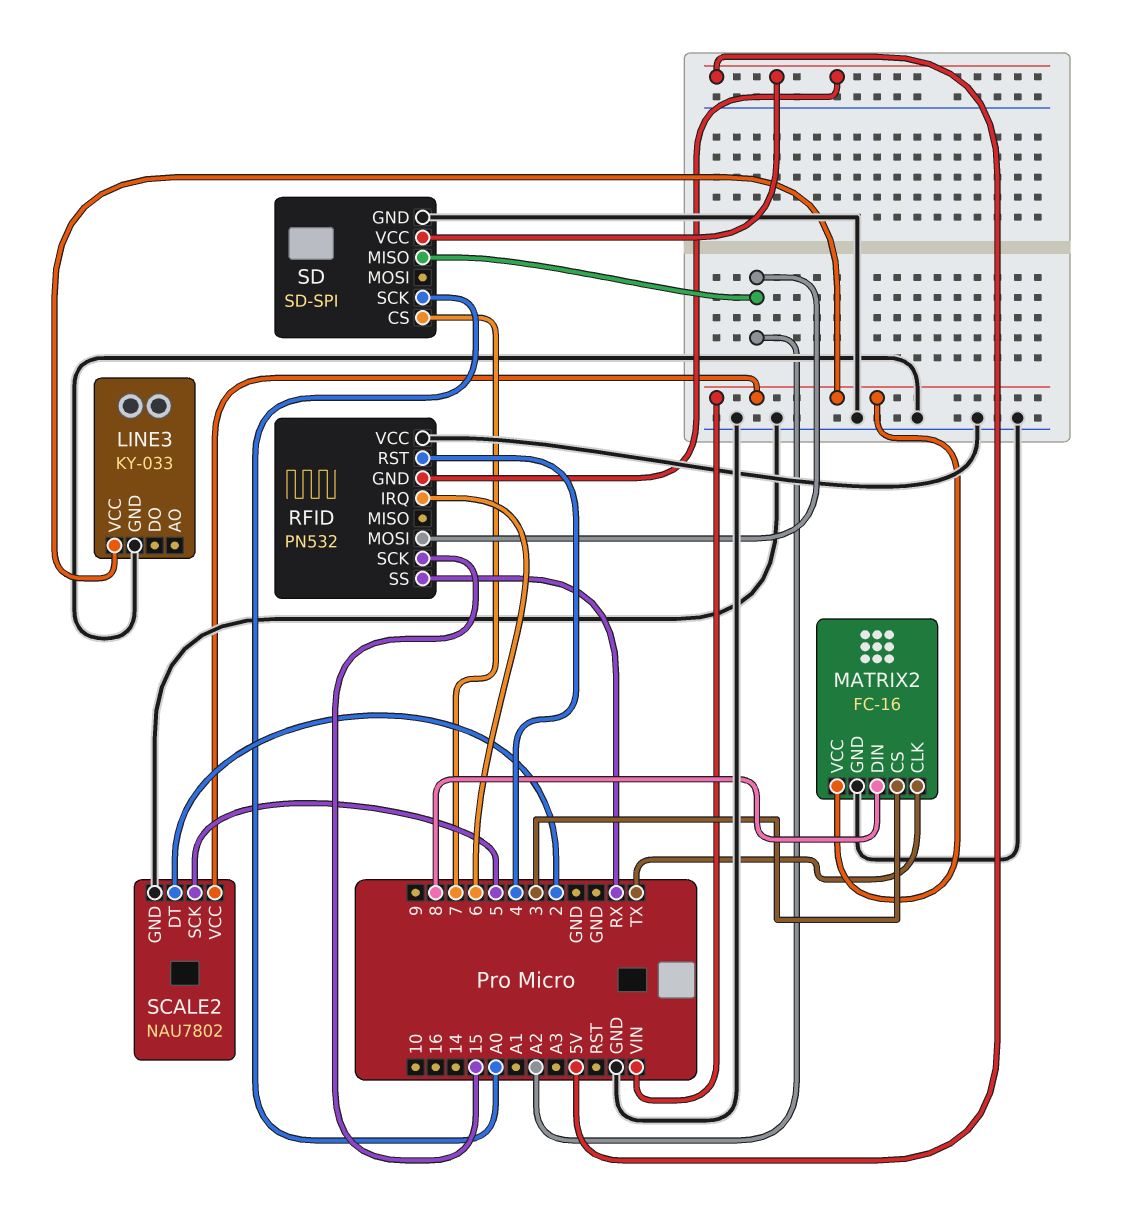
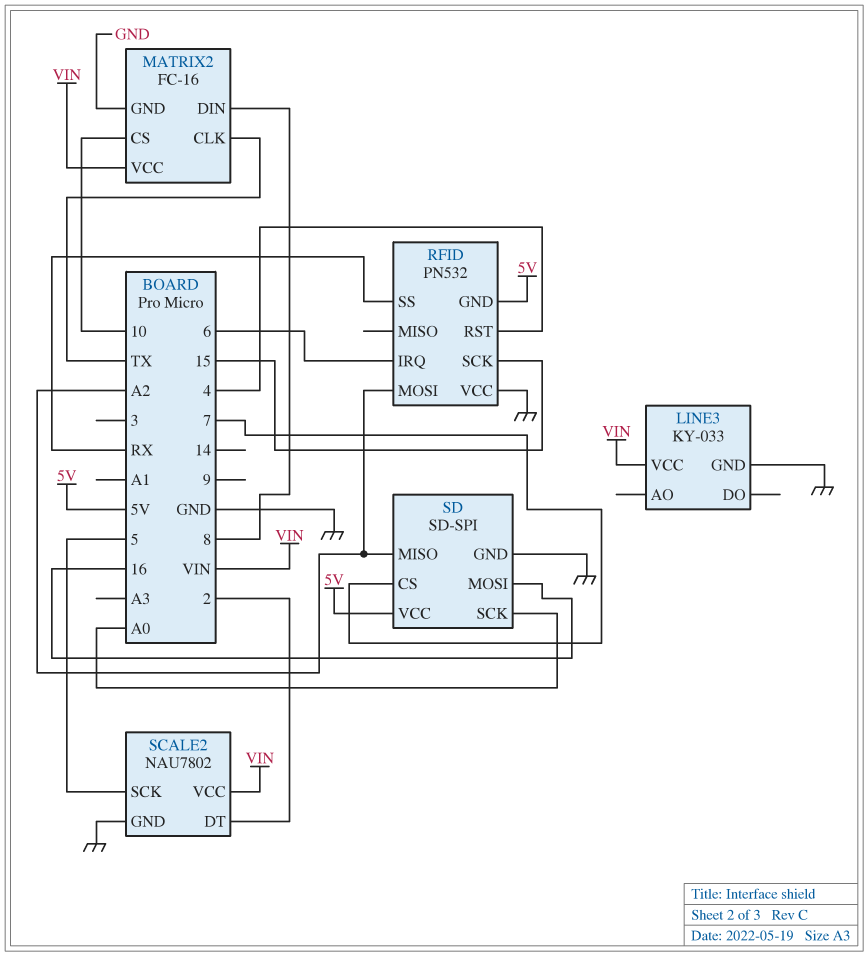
MATRIX2 pin CS: 3 -> 10
SD pin MOSI: none -> 16

